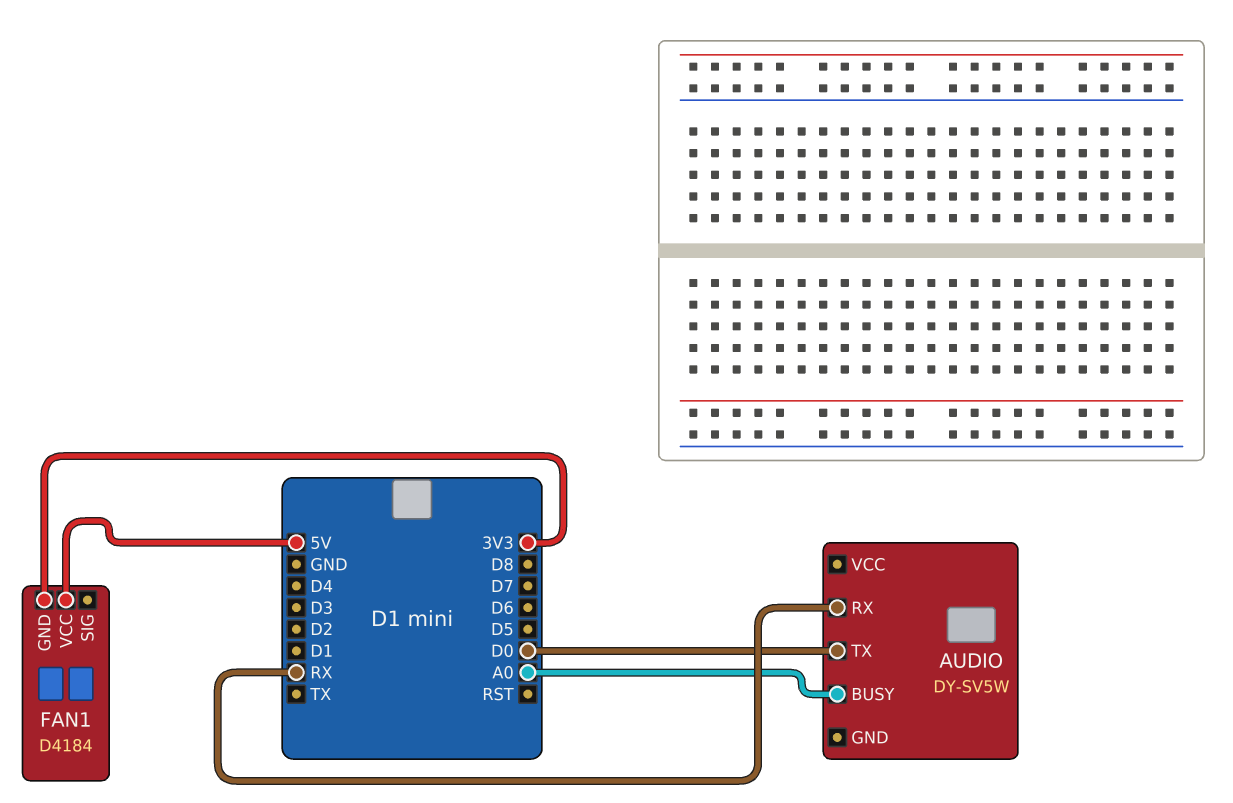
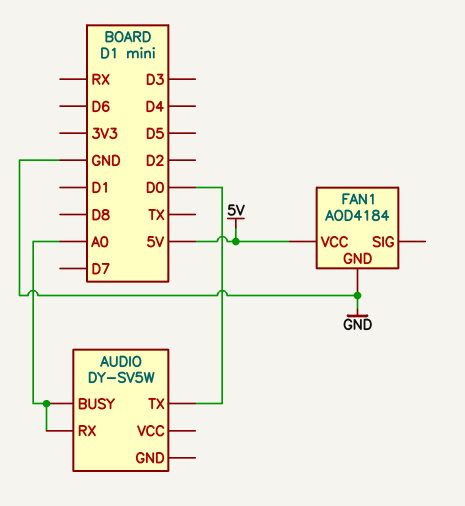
AUDIO pin RX: RX -> A0
FAN1: D4184 -> AOD4184
FAN1 pin GND: 3V3 -> GND

